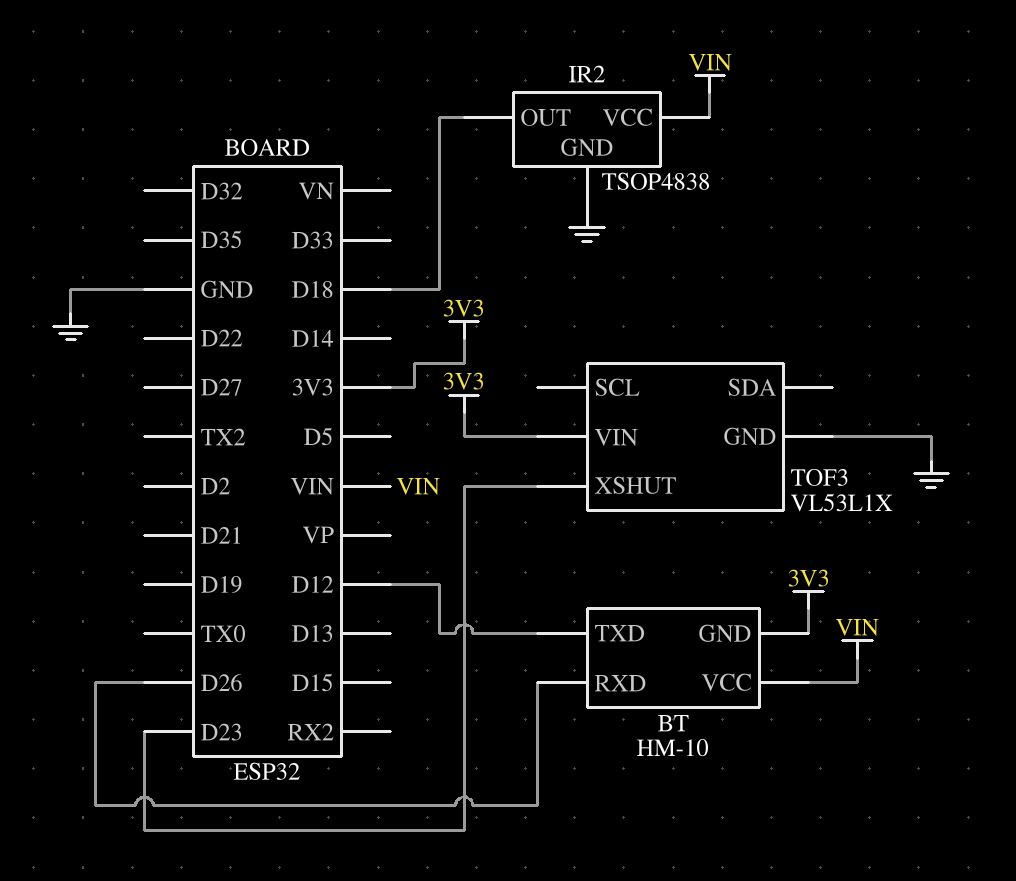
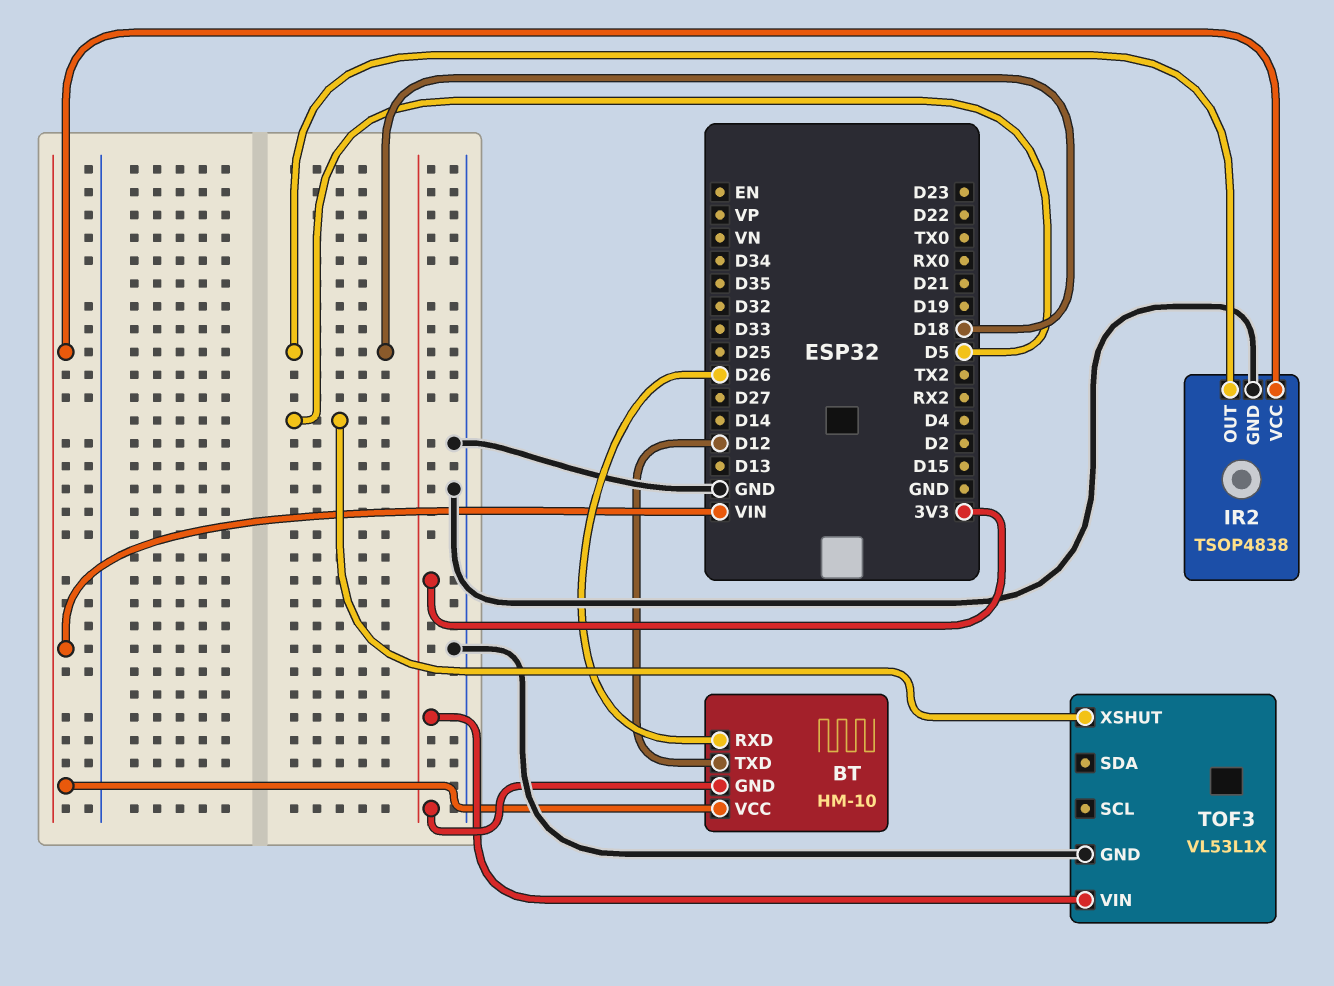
TOF3 pin XSHUT: D23 -> D5

